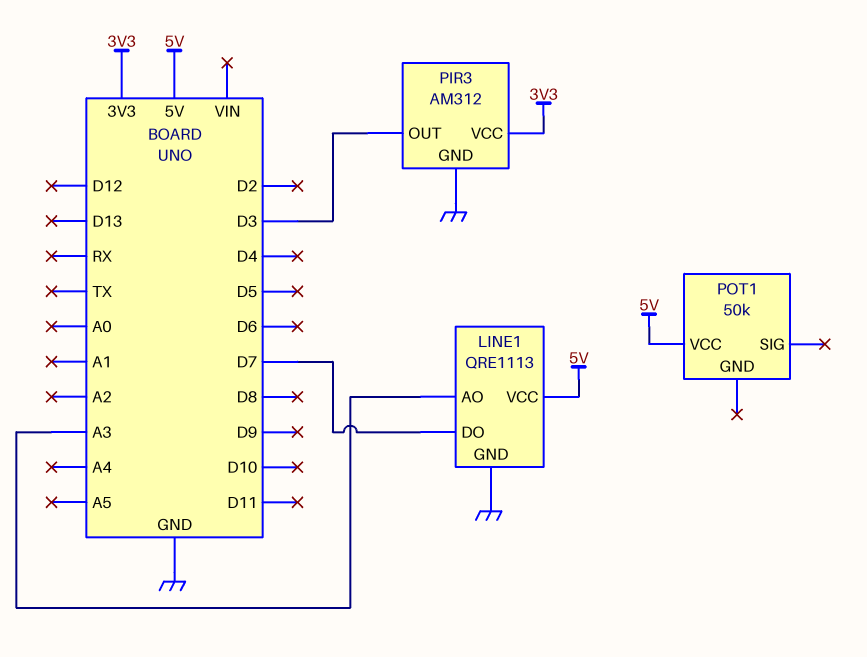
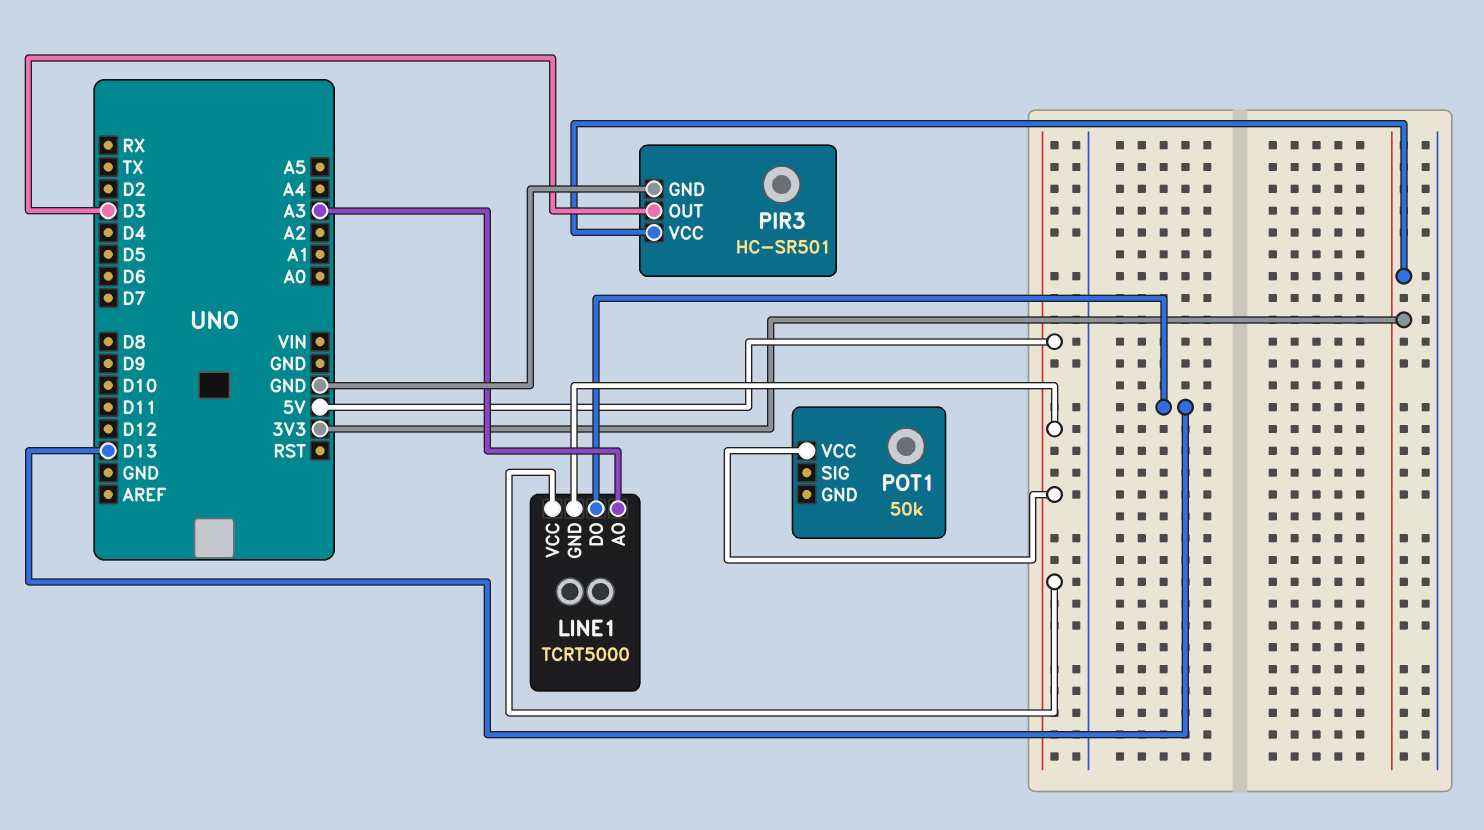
LINE1: QRE1113 -> TCRT5000
LINE1 pin DO: D7 -> D13
LINE1 pin GND: GND -> 5V
PIR3: AM312 -> HC-SR501

